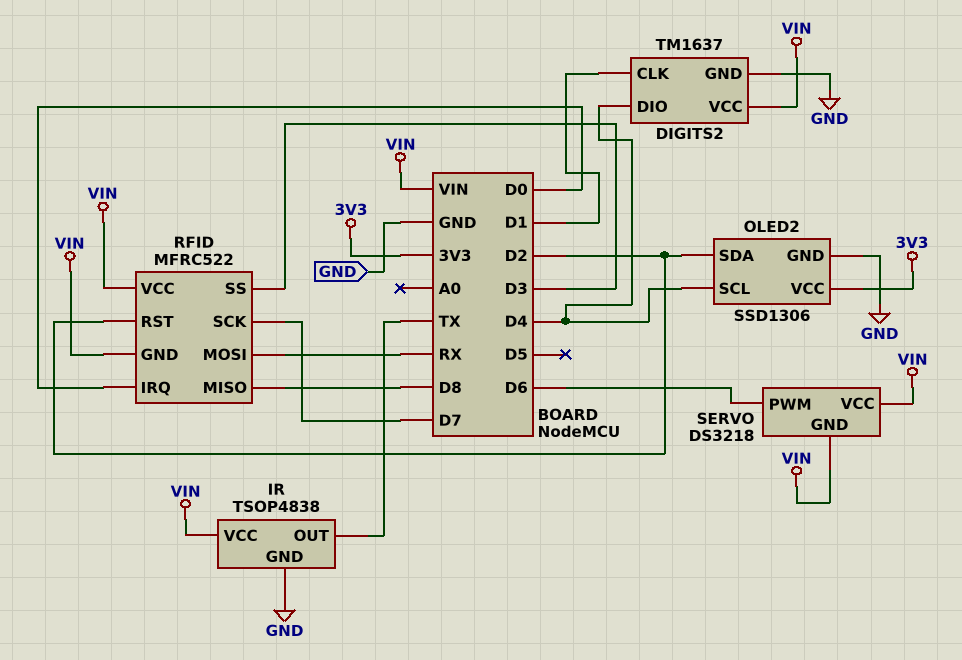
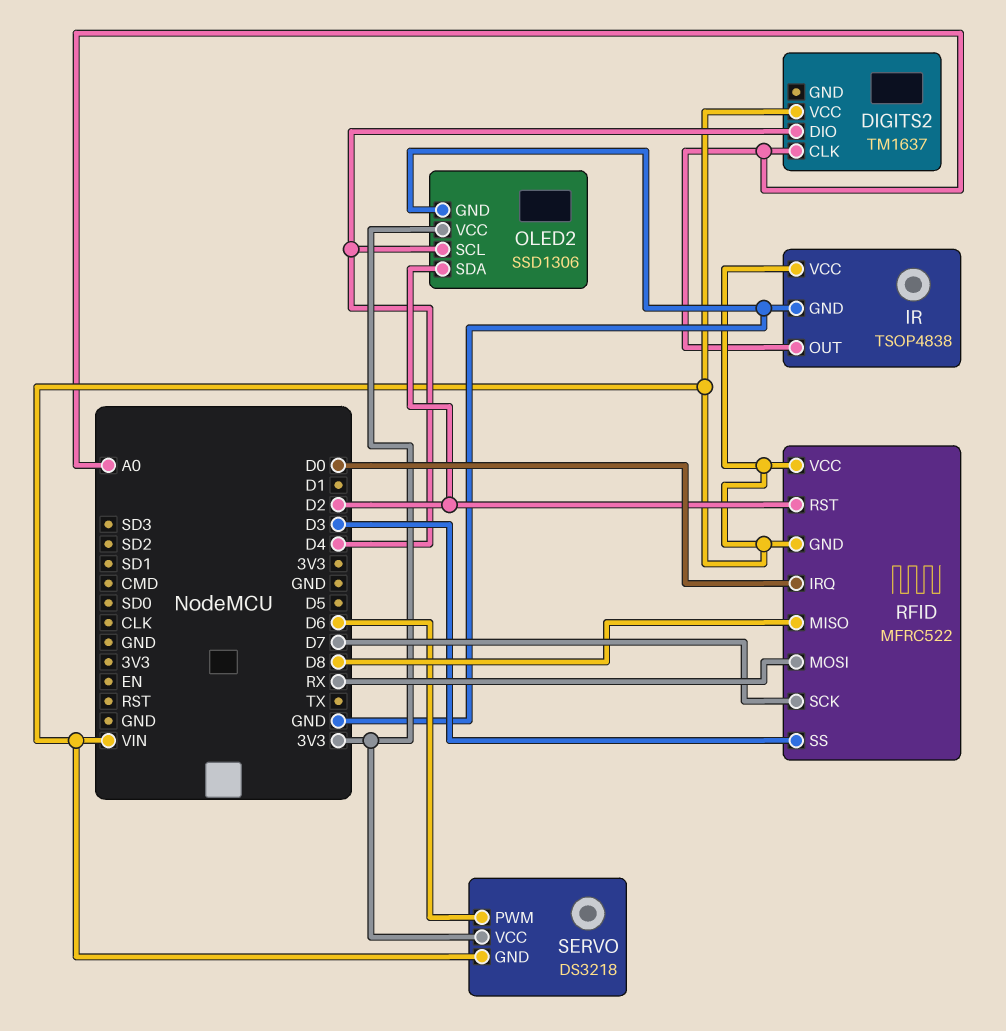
DIGITS2 pin CLK: D1 -> A0
DIGITS2 pin GND: GND -> none
IR pin OUT: TX -> A0
SERVO pin VCC: VIN -> 3V3

